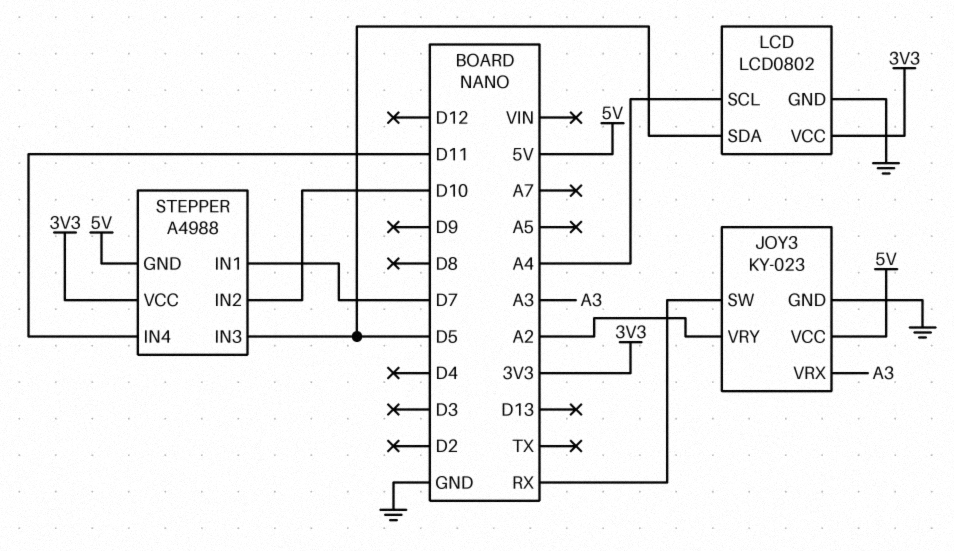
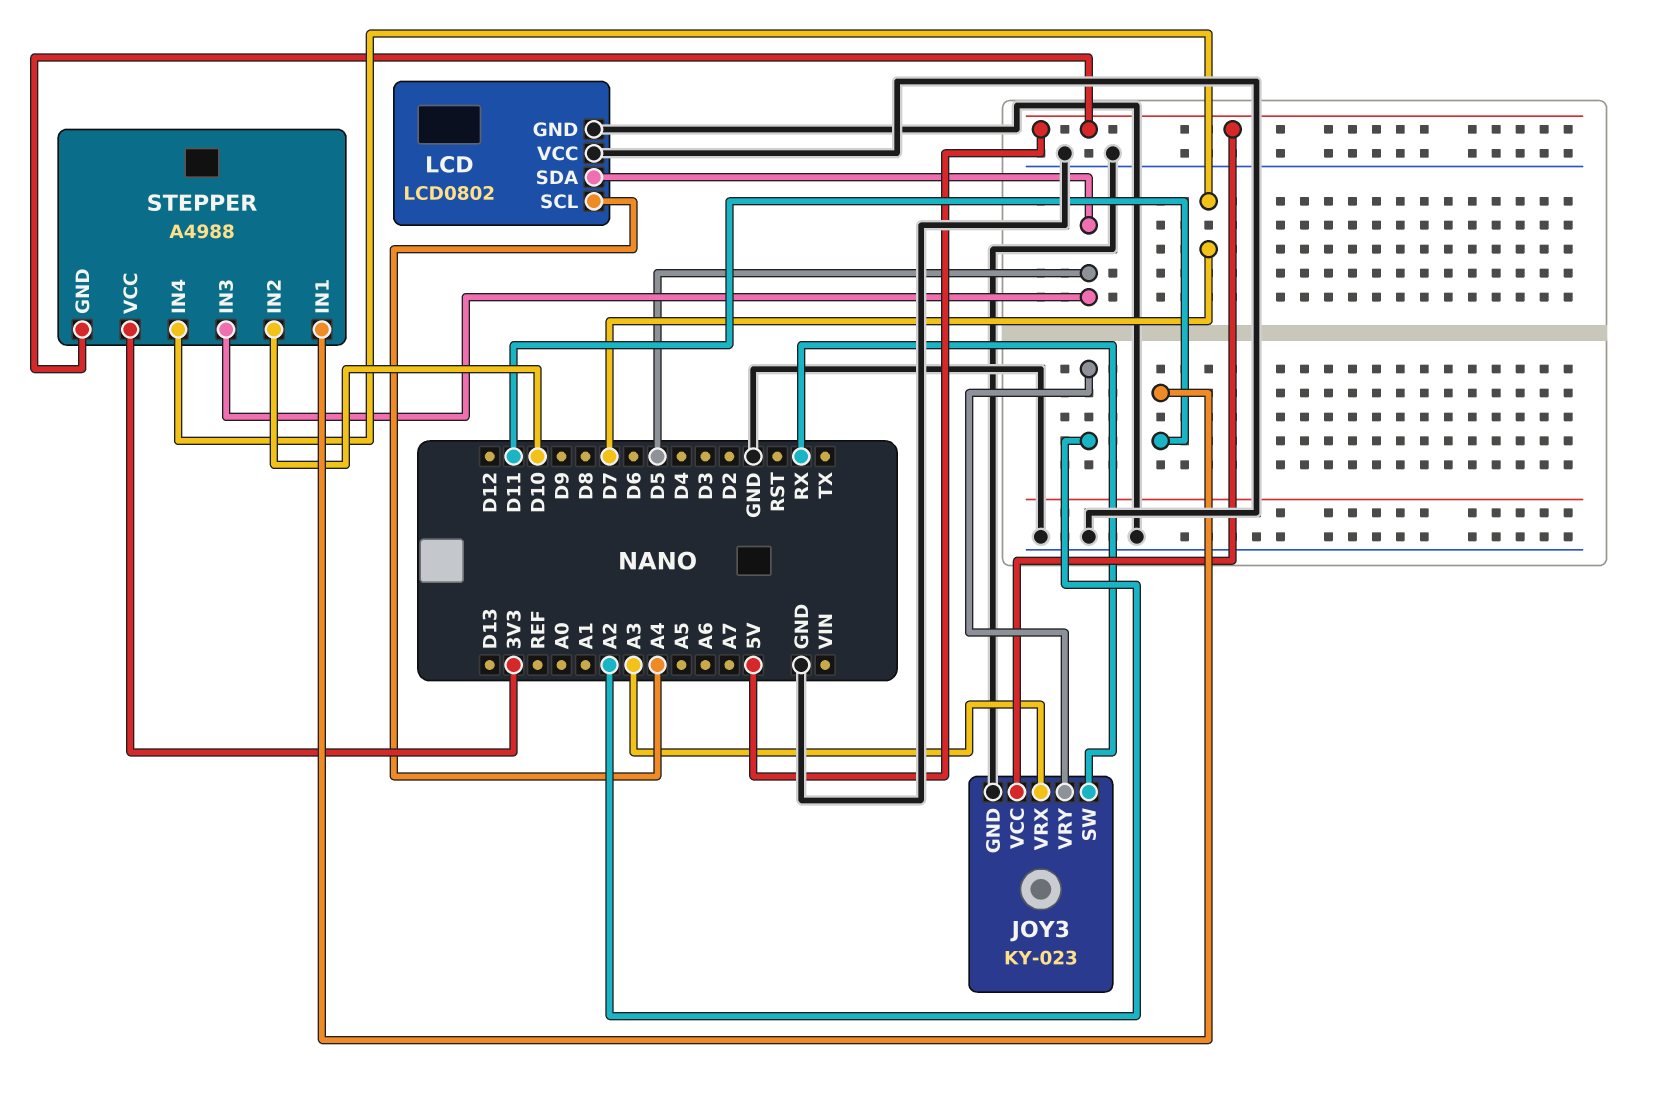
LCD pin VCC: 3V3 -> GND
STEPPER pin IN1: D7 -> D11
STEPPER pin IN4: D11 -> D7

